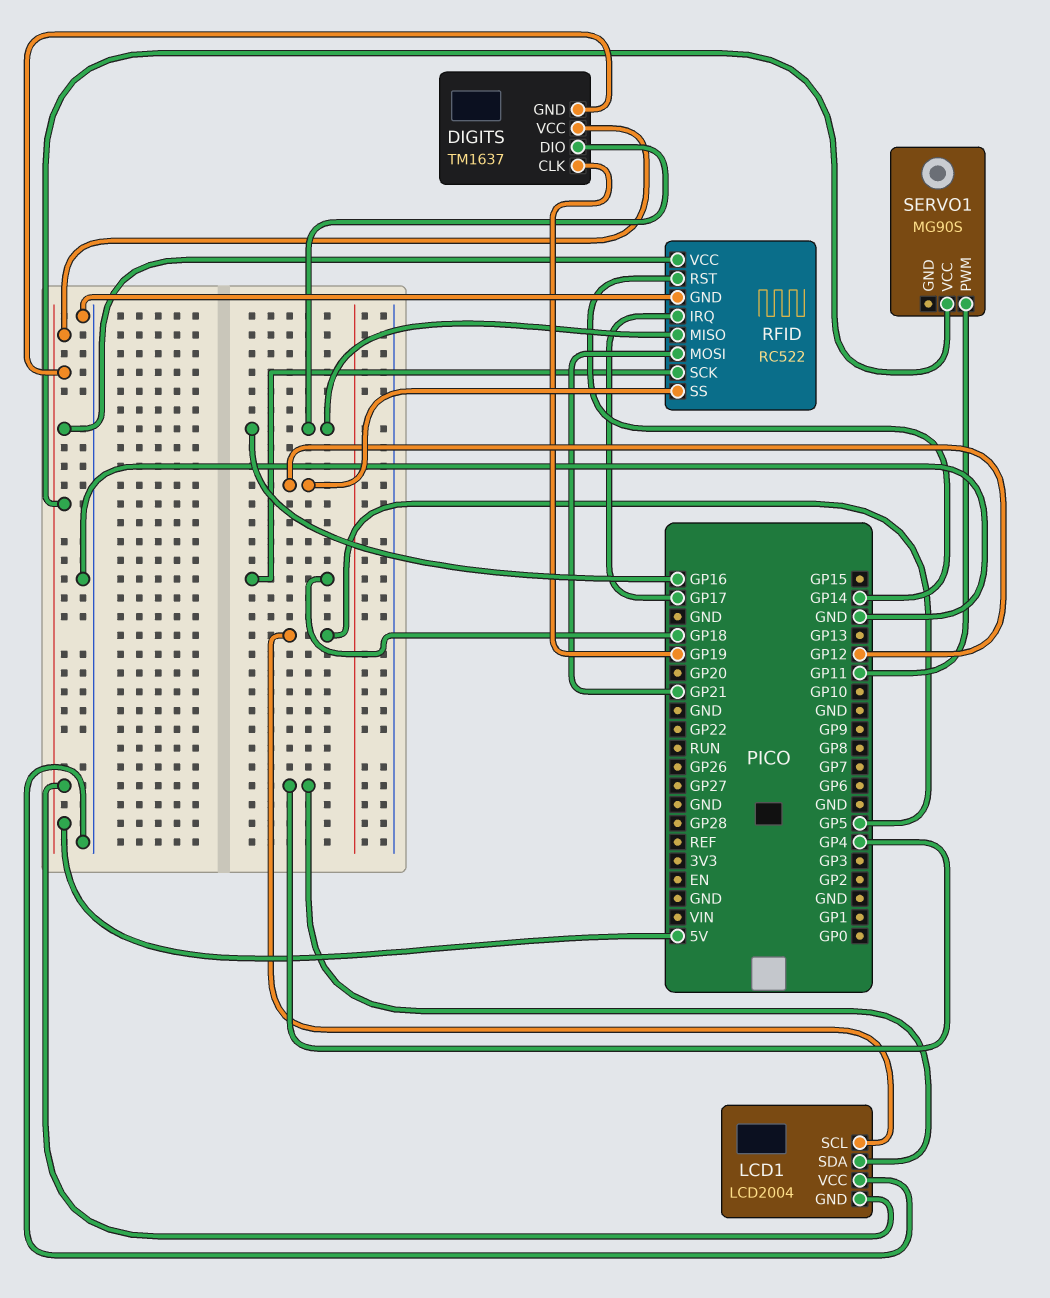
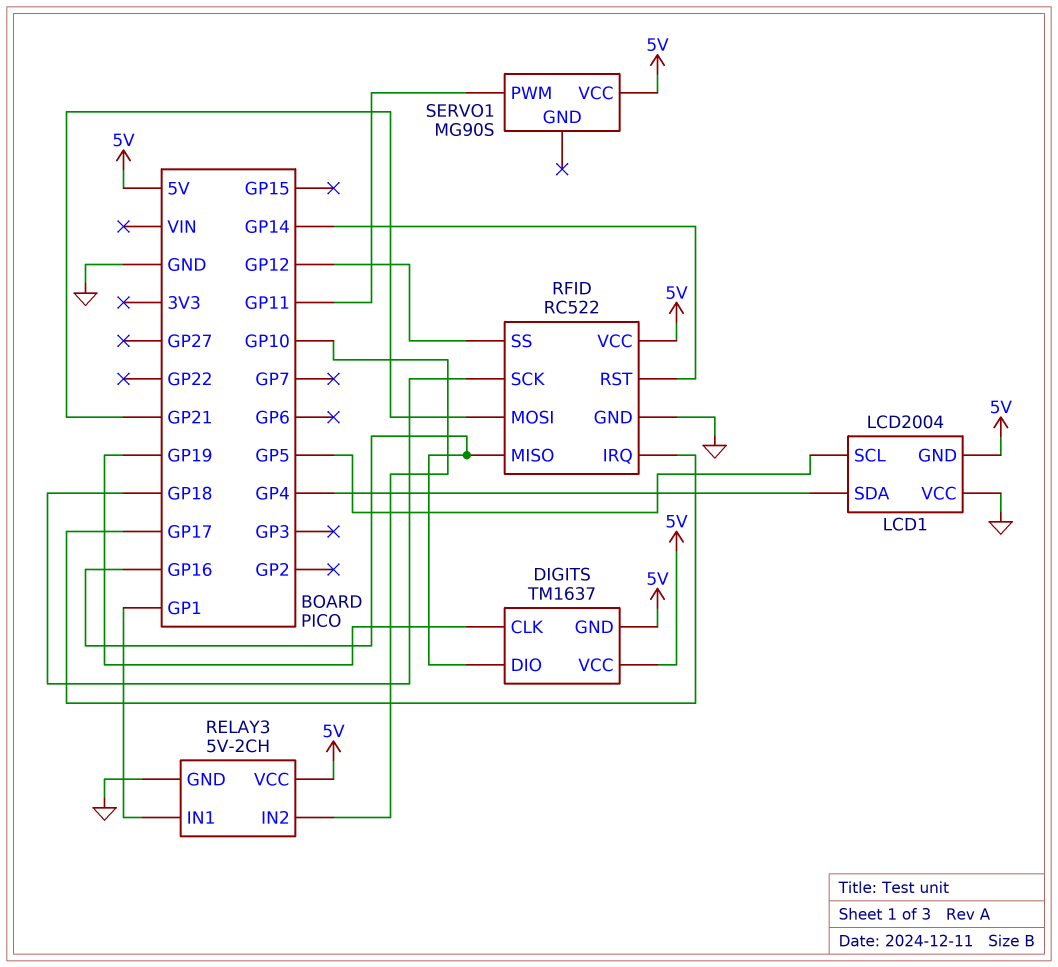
RELAY3: none -> 5V-2CH
RELAY3 pin GND: none -> GND
RELAY3 pin IN1: none -> GP1
RELAY3 pin IN2: none -> GP10
RELAY3 pin VCC: none -> 5V

